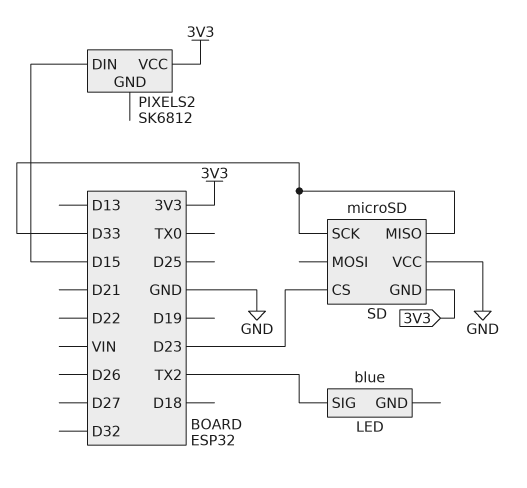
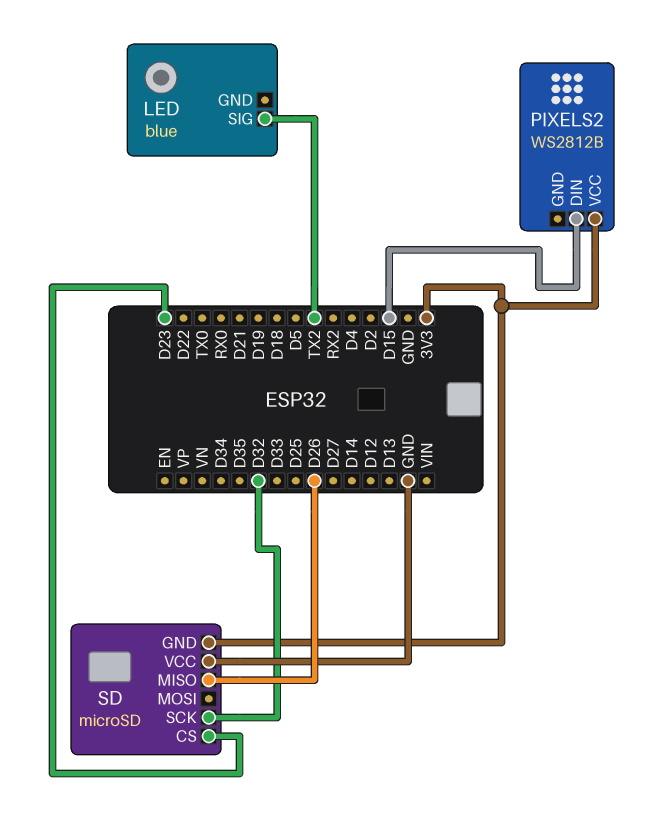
PIXELS2: SK6812 -> WS2812B
SD pin MISO: D33 -> D26
SD pin SCK: D33 -> D32

